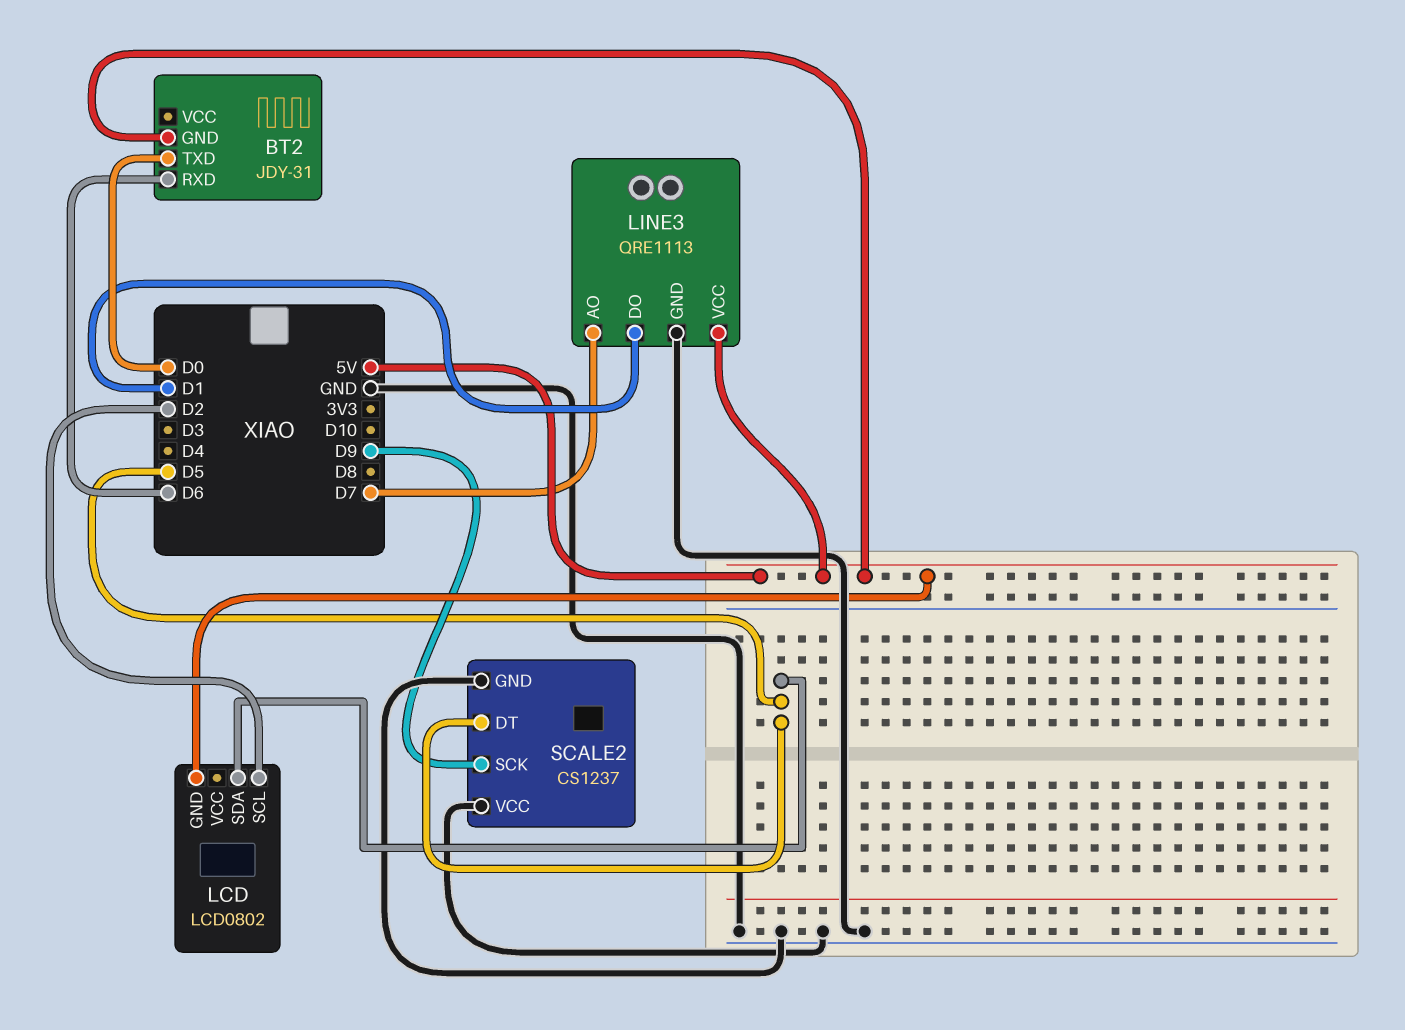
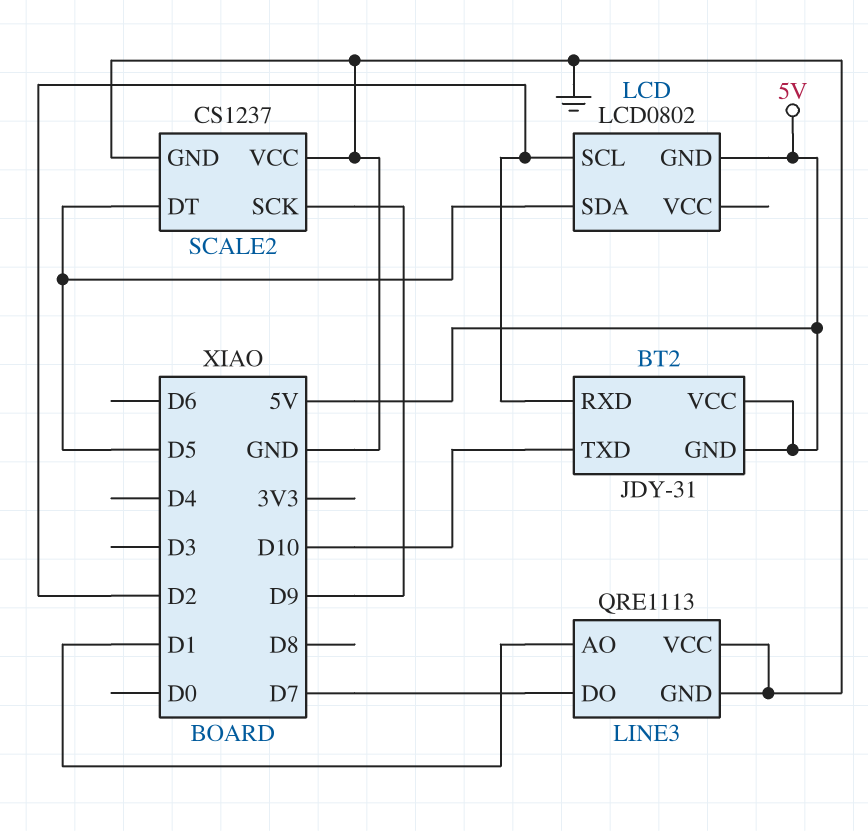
BT2 pin RXD: D6 -> D2
BT2 pin TXD: D0 -> D10
BT2 pin VCC: none -> 5V
LINE3 pin AO: D7 -> D1
LINE3 pin DO: D1 -> D7
LINE3 pin VCC: 5V -> GND

